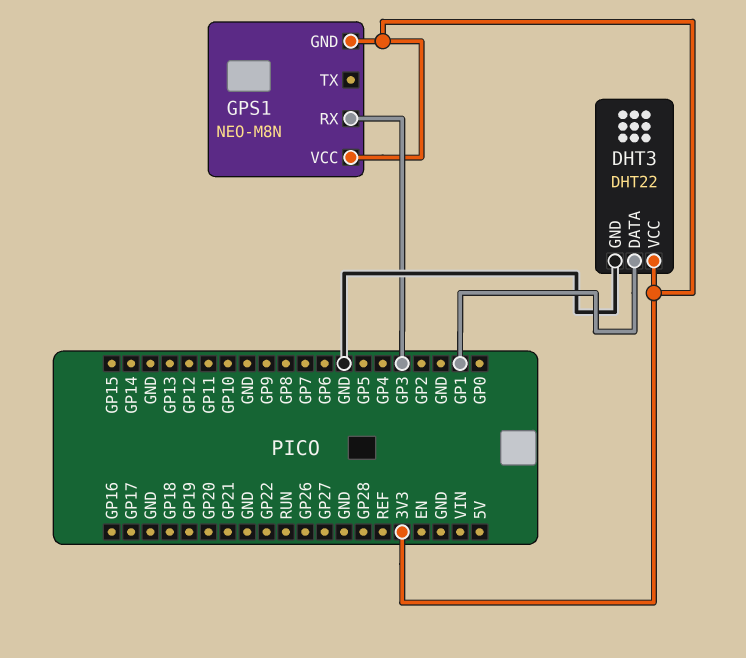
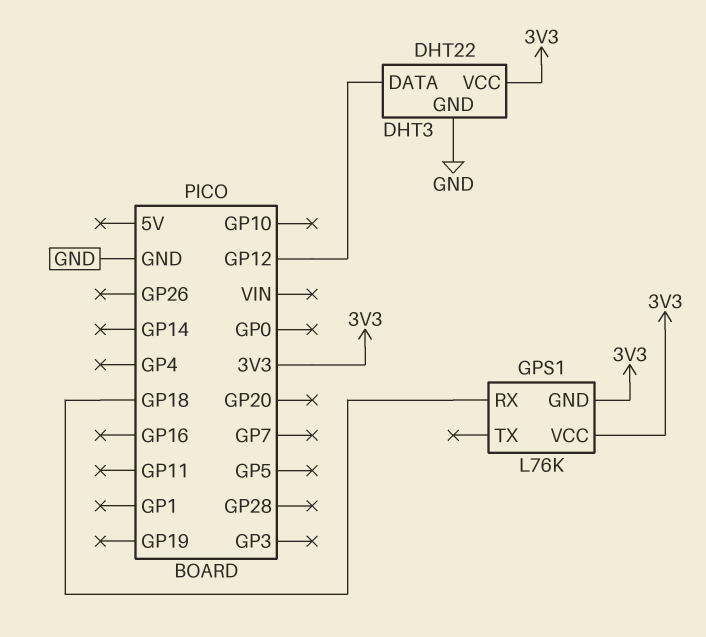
DHT3 pin DATA: GP1 -> GP12
GPS1: NEO-M8N -> L76K
GPS1 pin RX: GP3 -> GP18

